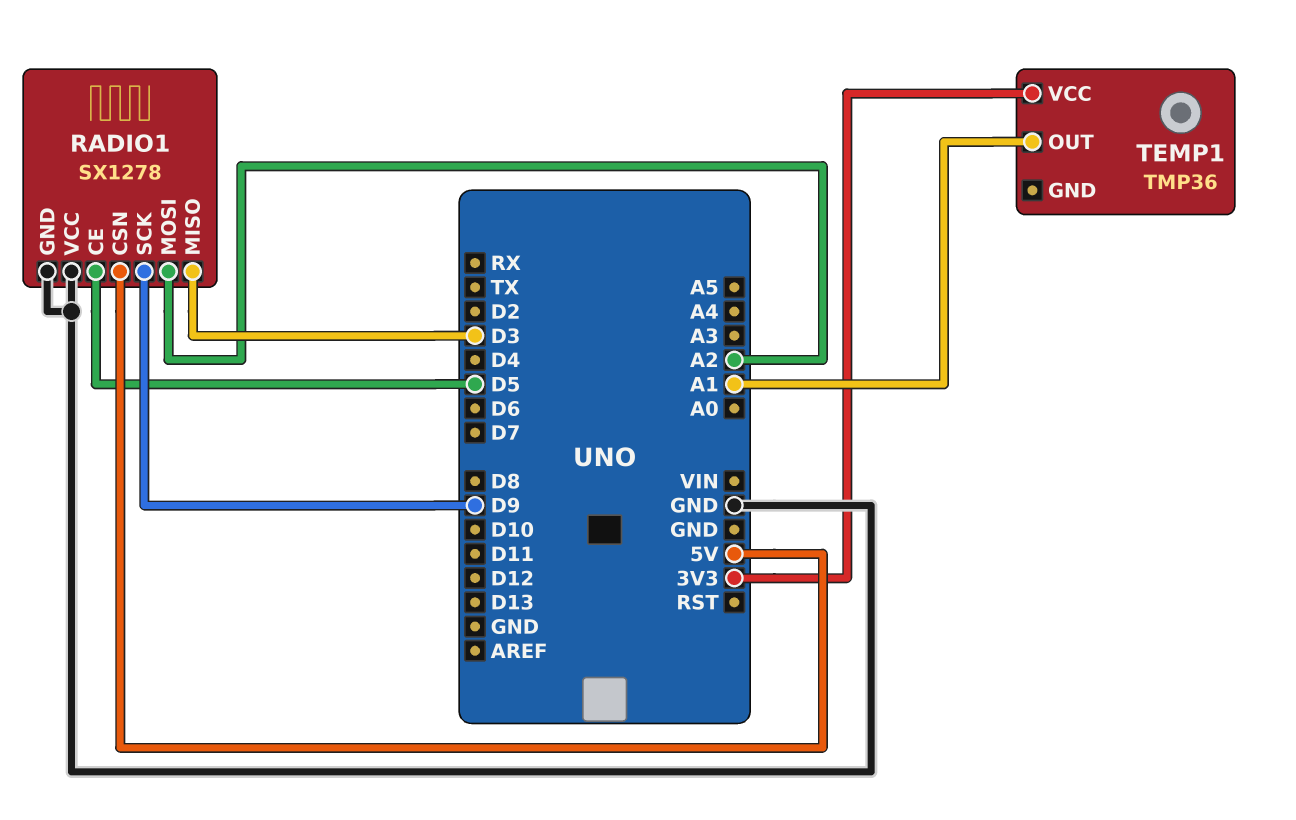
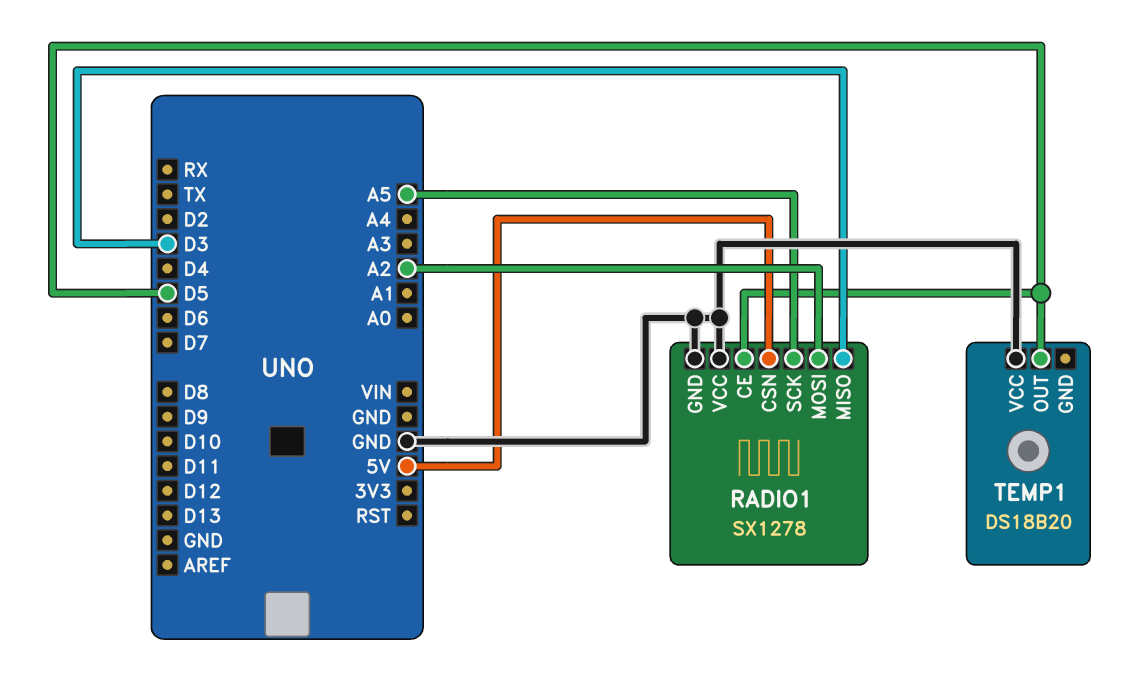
RADIO1 pin SCK: D9 -> A5
TEMP1: TMP36 -> DS18B20
TEMP1 pin OUT: A1 -> D5
TEMP1 pin VCC: 3V3 -> GND

